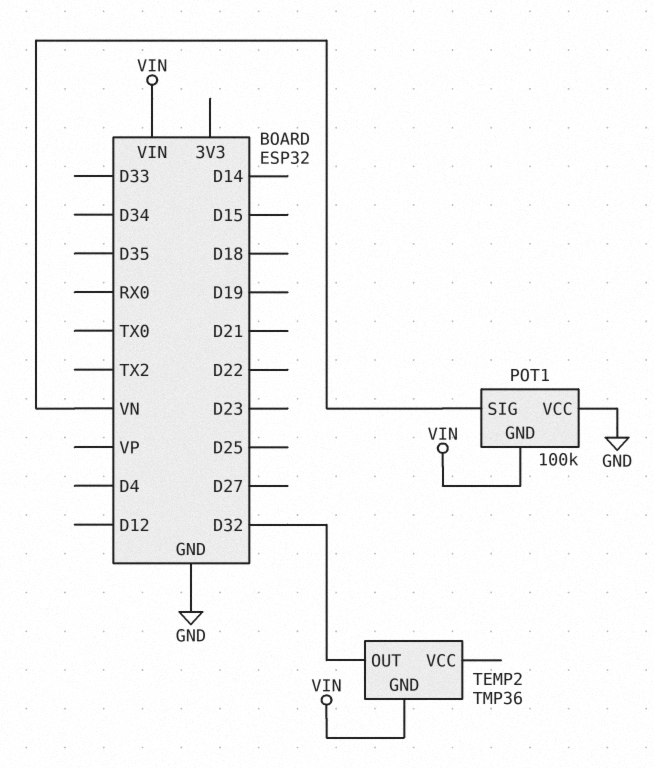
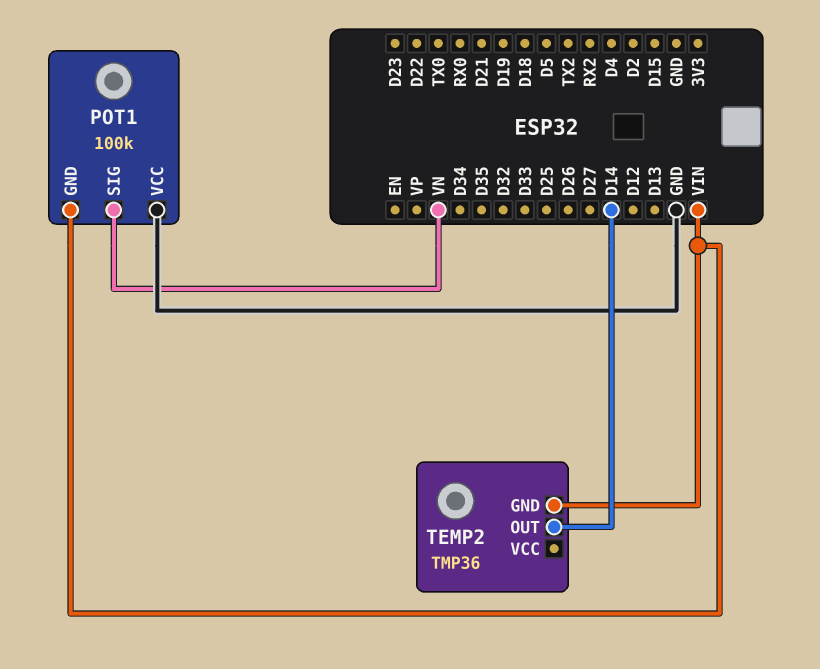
TEMP2 pin OUT: D32 -> D14

